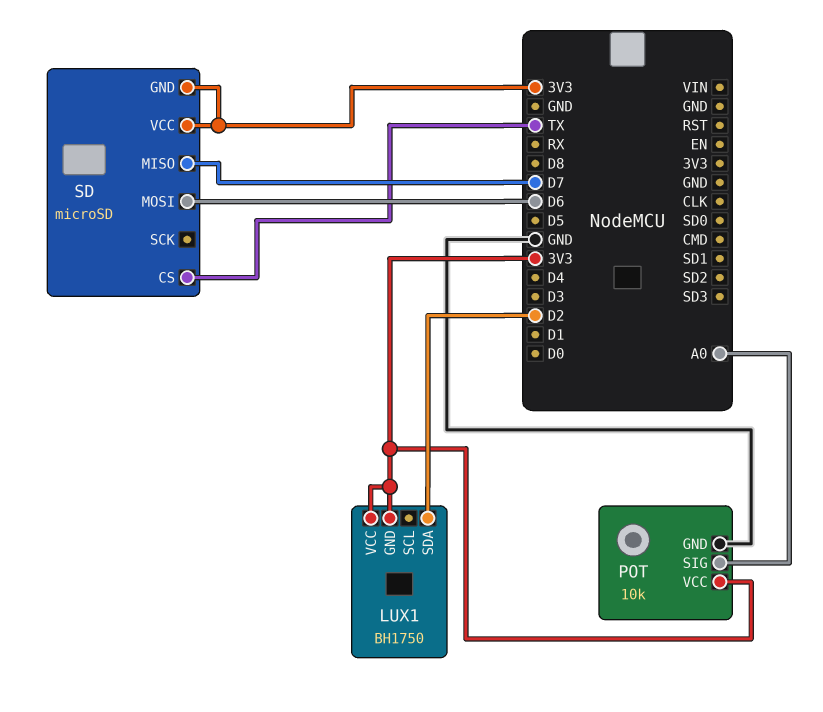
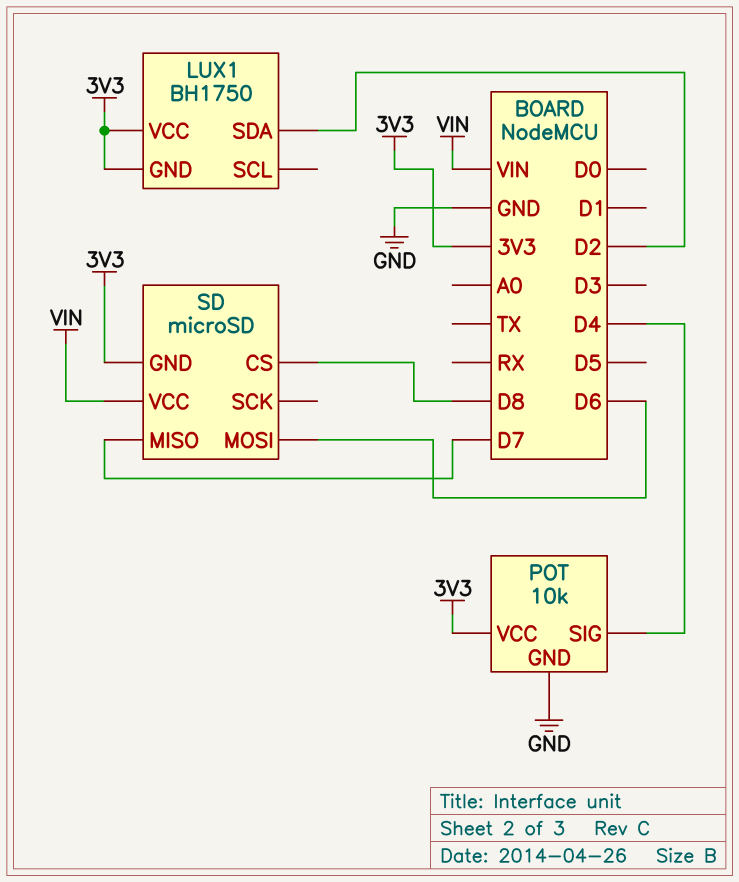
POT pin SIG: A0 -> D4
SD pin CS: TX -> D8
SD pin VCC: 3V3 -> VIN

